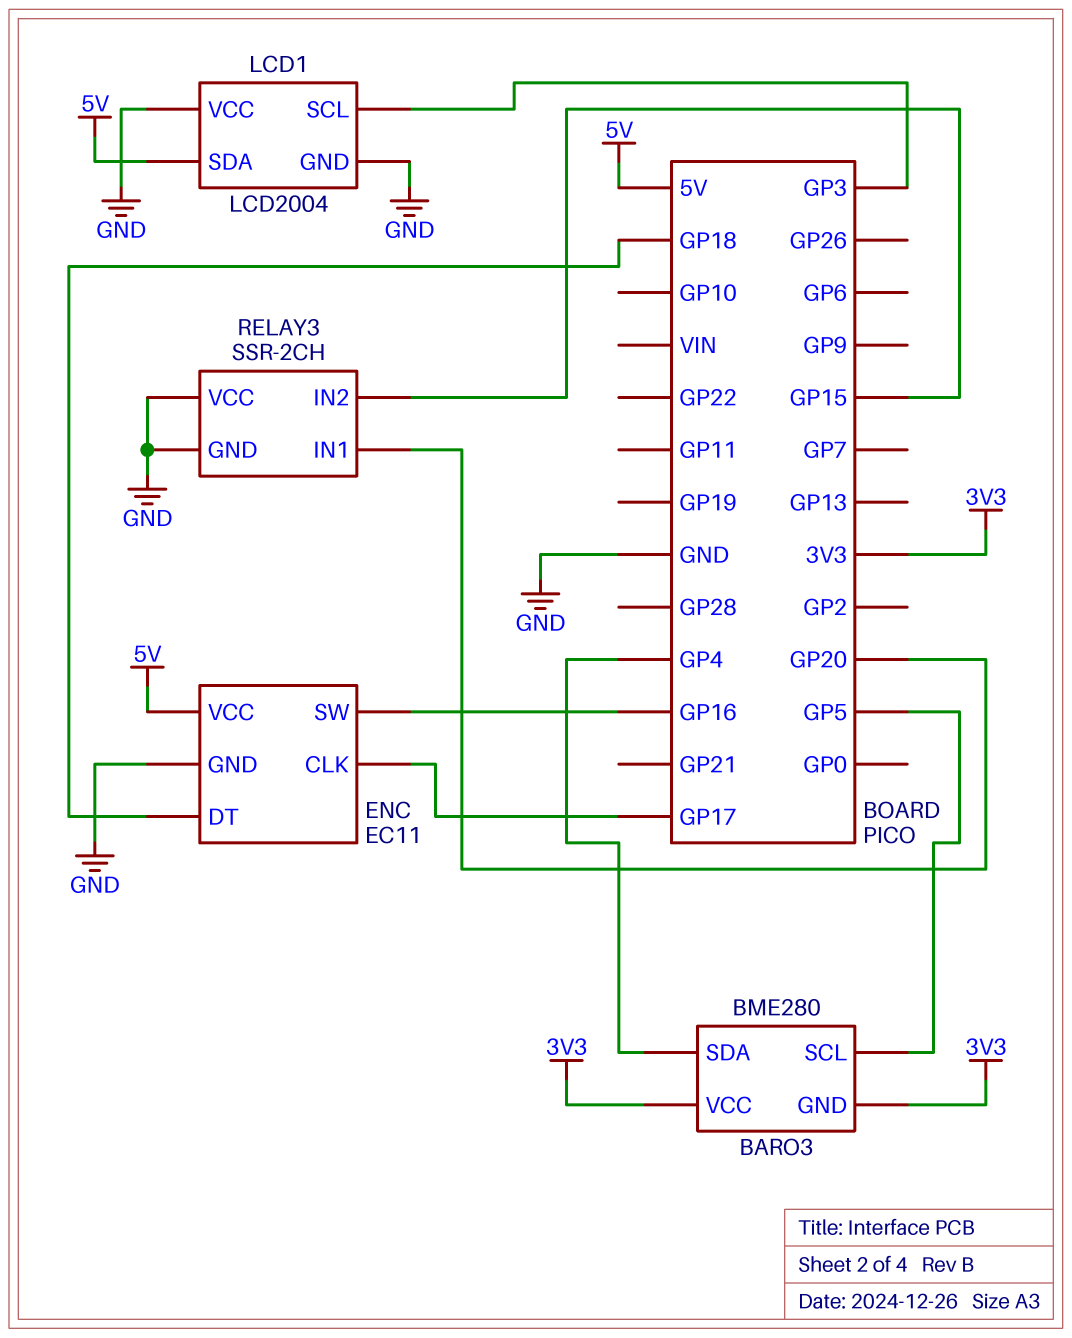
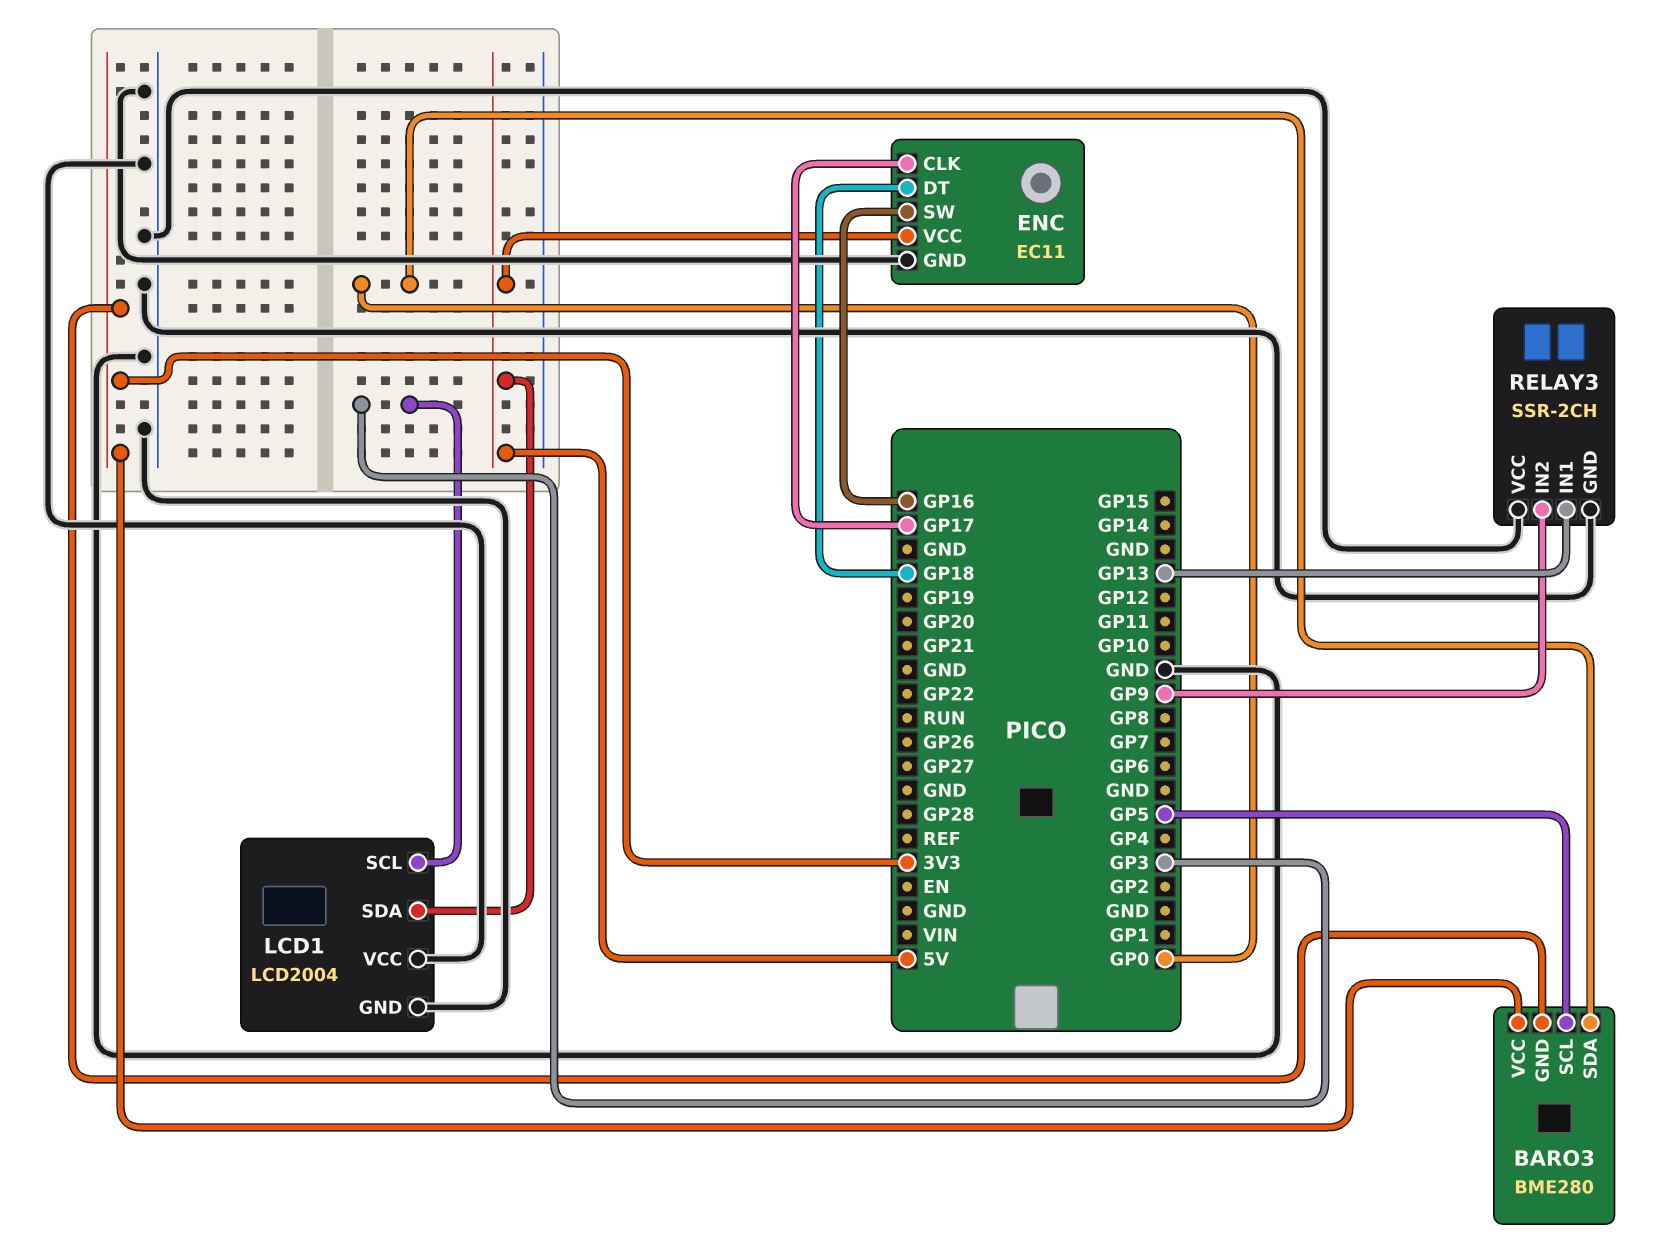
BARO3 pin SDA: GP4 -> GP0
RELAY3 pin IN1: GP20 -> GP13
RELAY3 pin IN2: GP15 -> GP9

